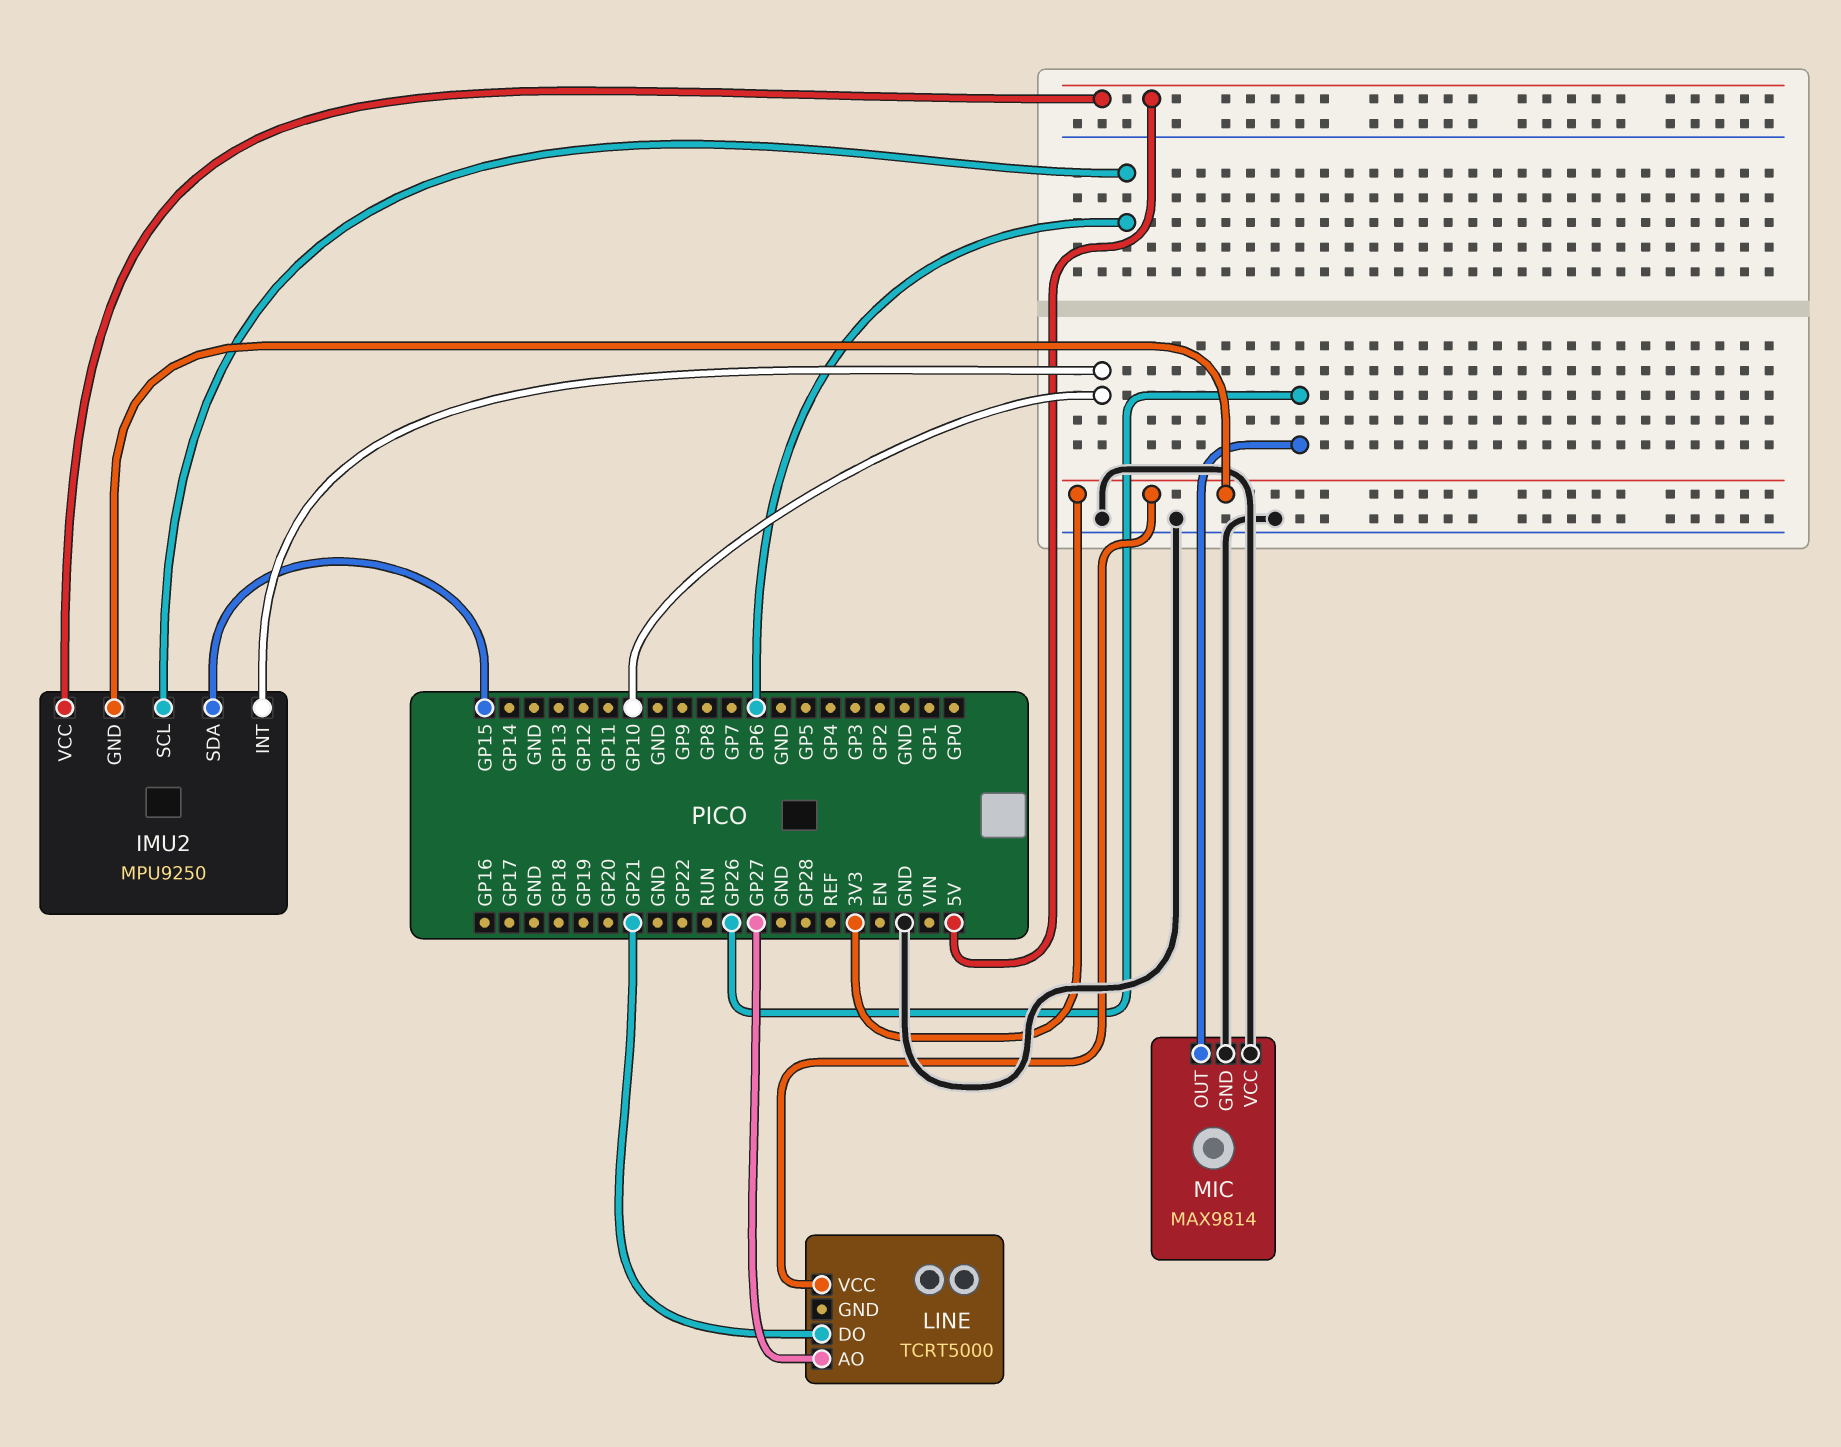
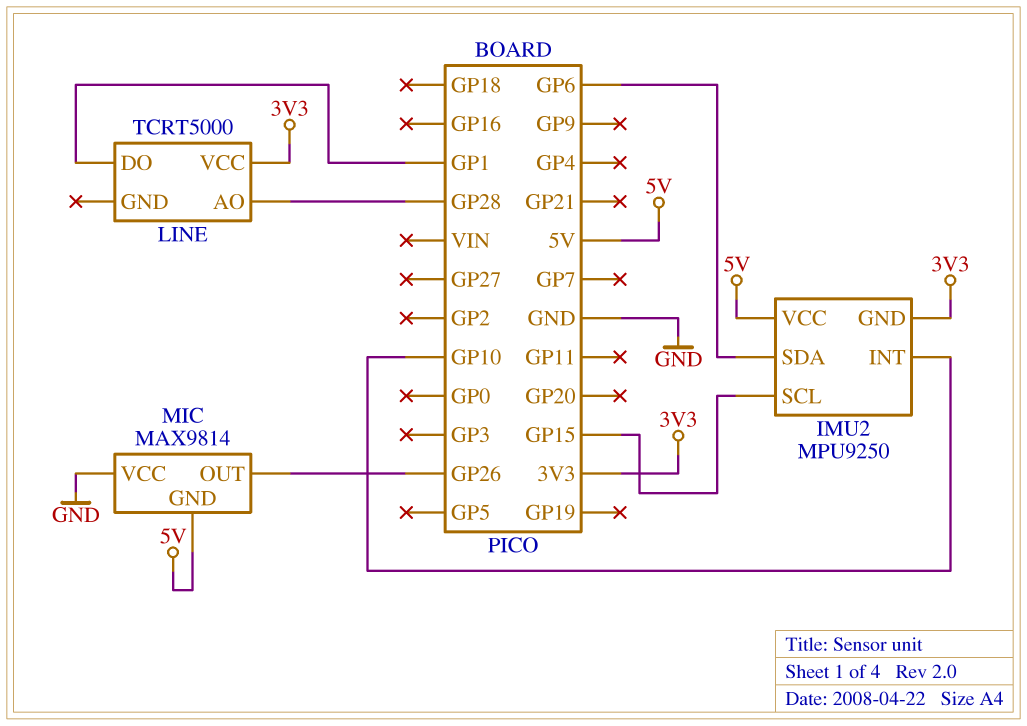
IMU2 pin SCL: GP6 -> GP15
IMU2 pin SDA: GP15 -> GP6
LINE pin AO: GP27 -> GP28
LINE pin DO: GP21 -> GP1
MIC pin GND: GND -> 5V

